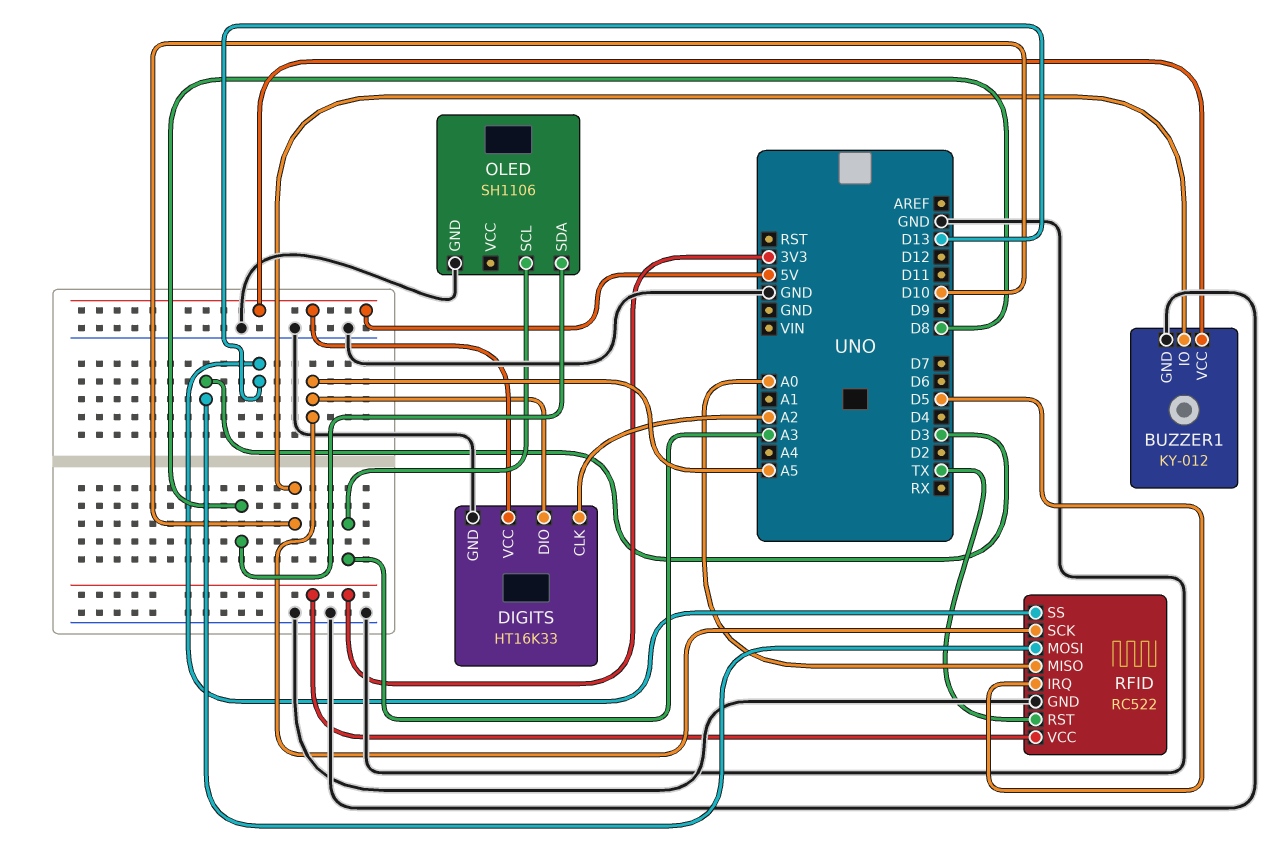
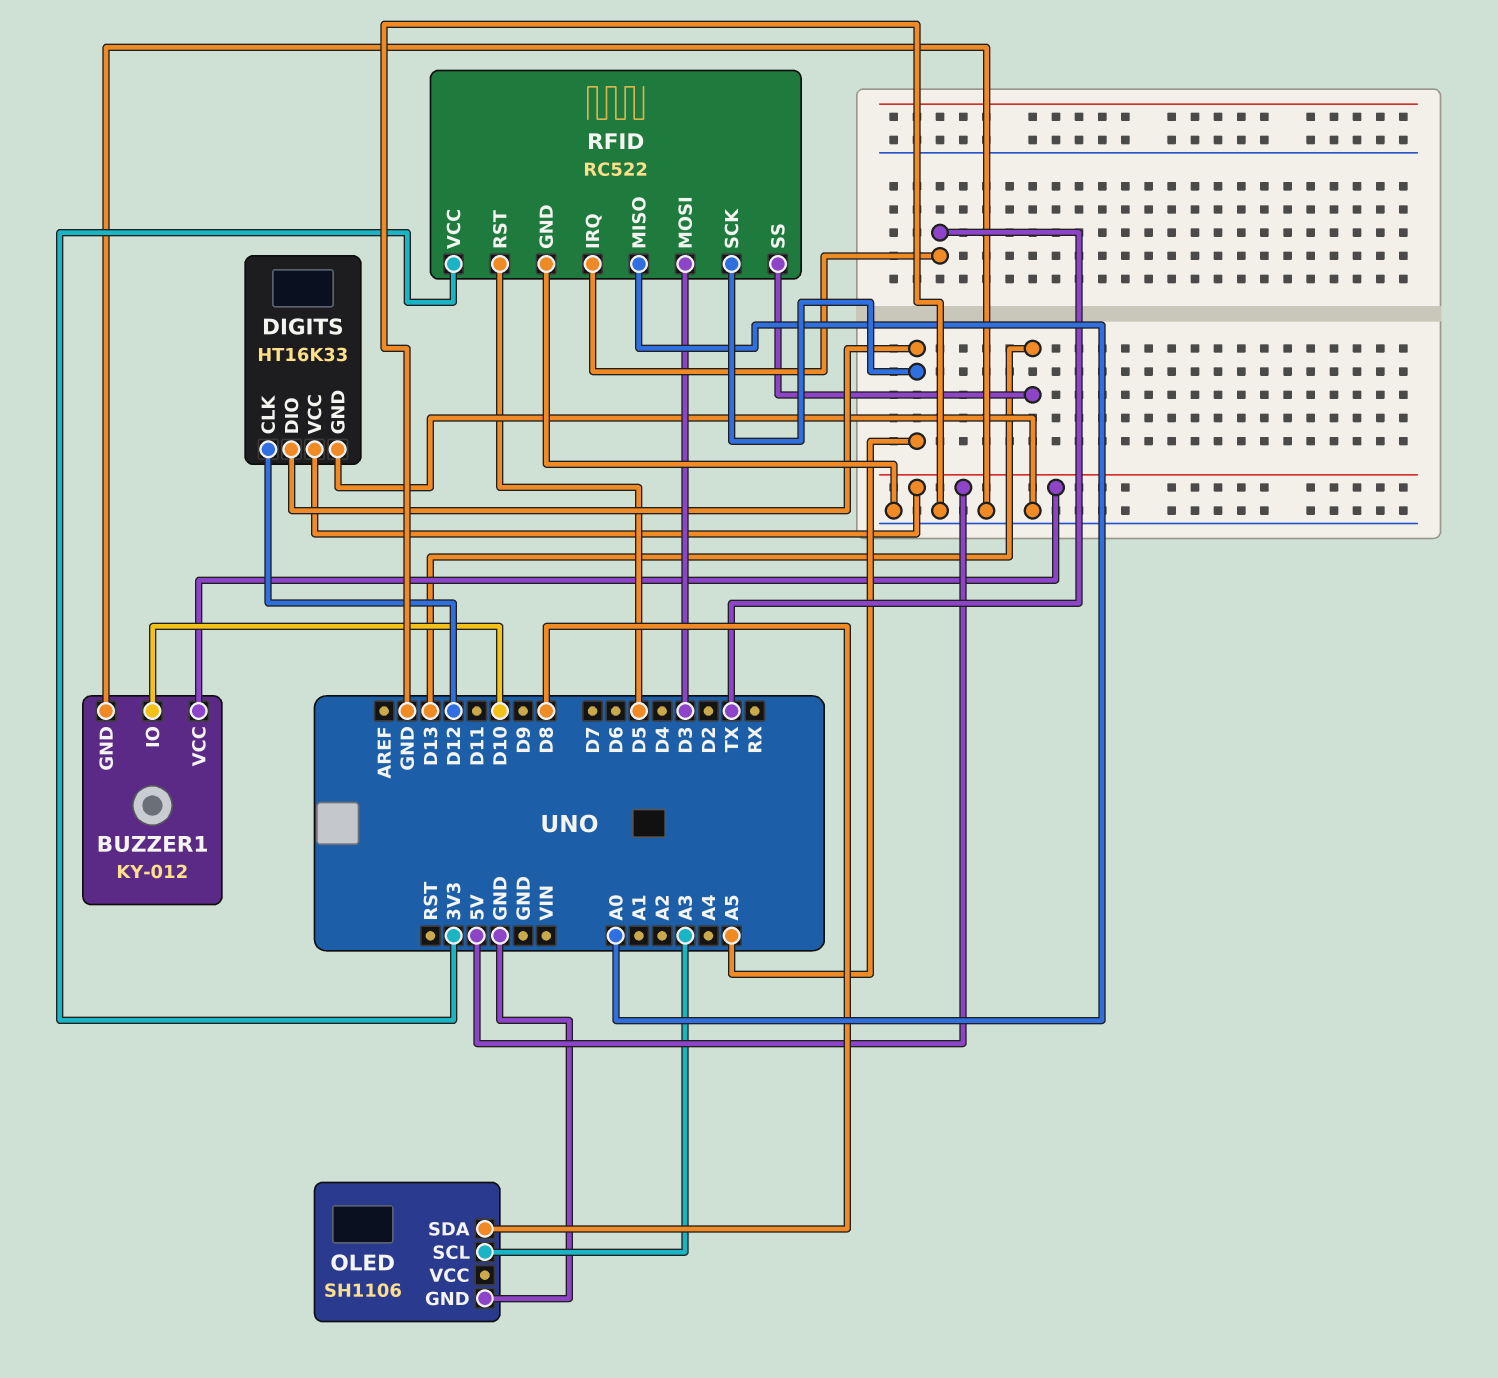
DIGITS pin CLK: A2 -> D12
RFID pin IRQ: D5 -> TX
RFID pin RST: TX -> D5

